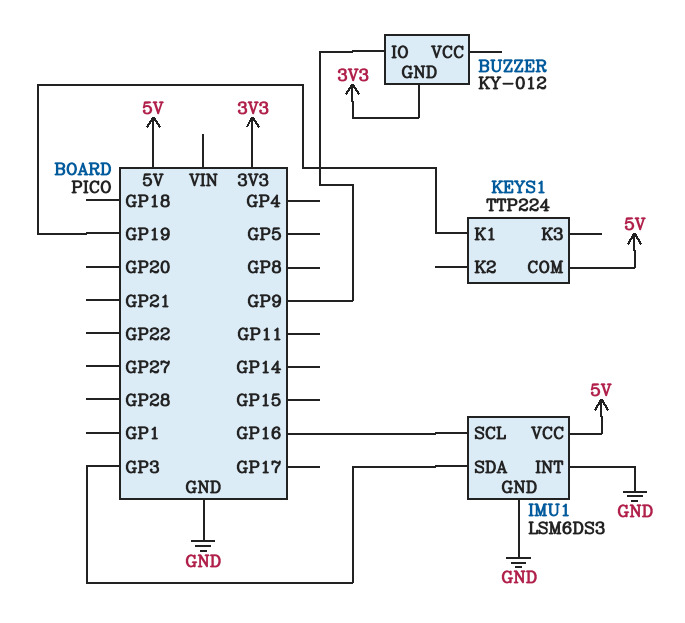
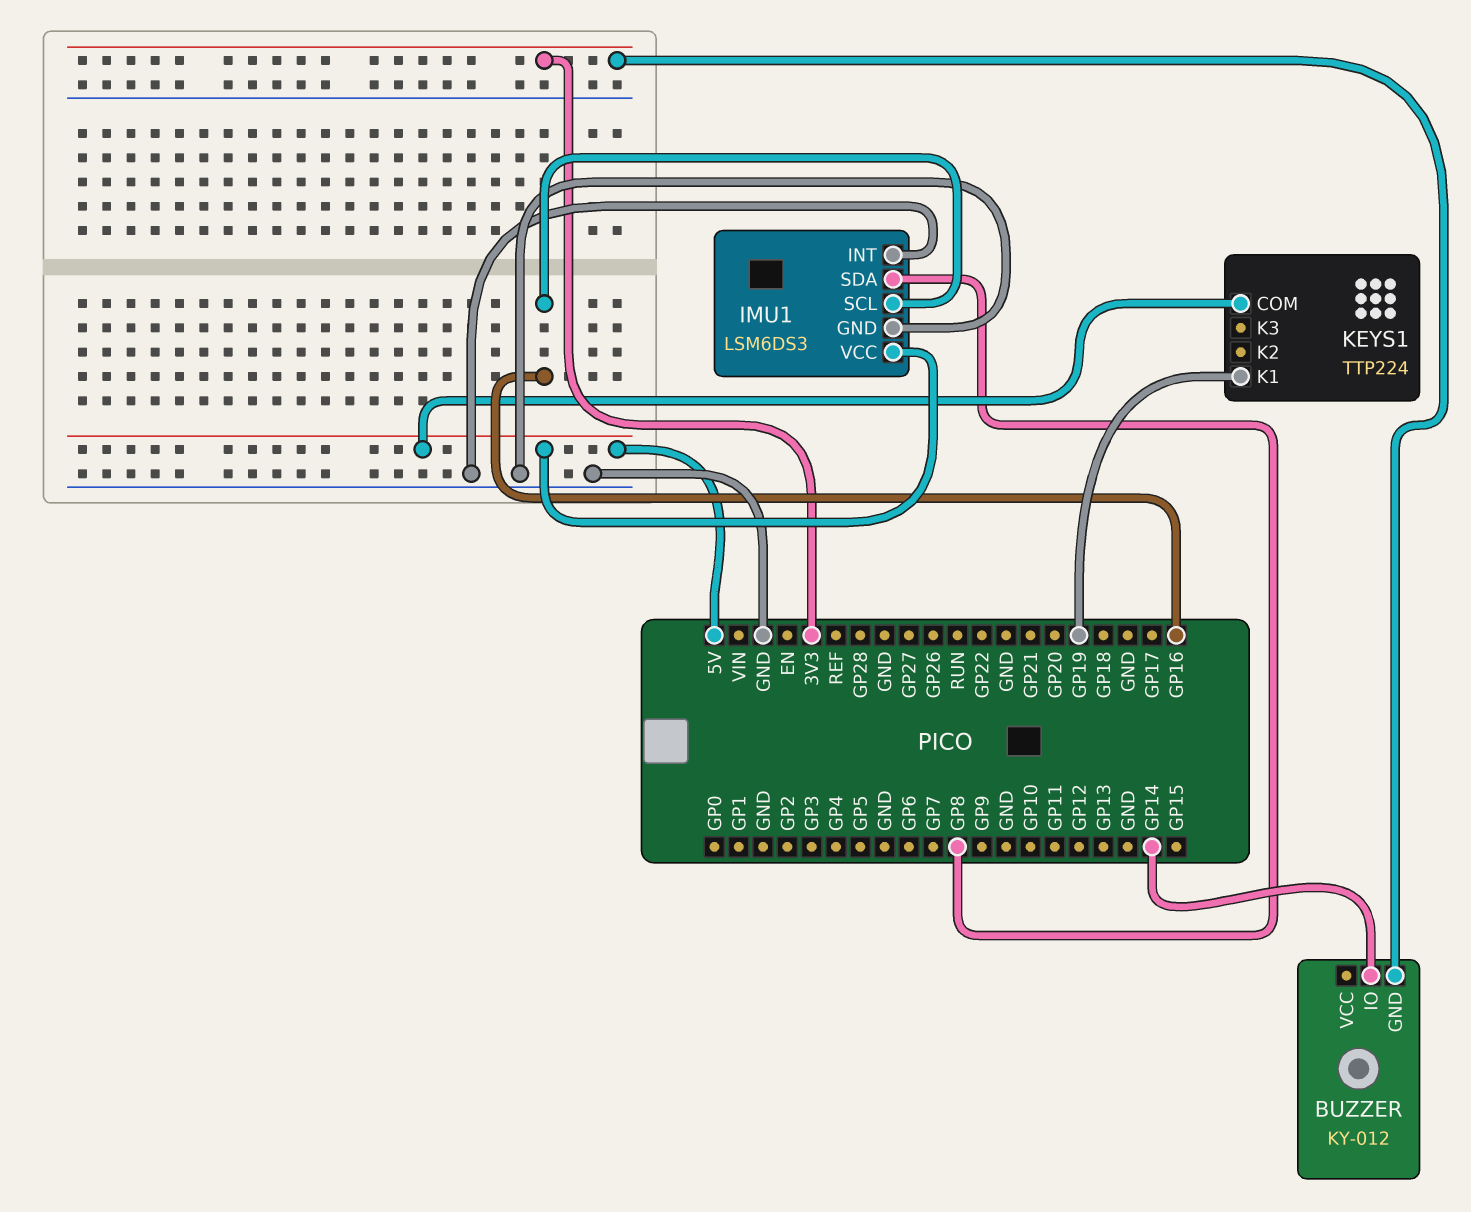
BUZZER pin IO: GP9 -> GP14
IMU1 pin SDA: GP3 -> GP8

